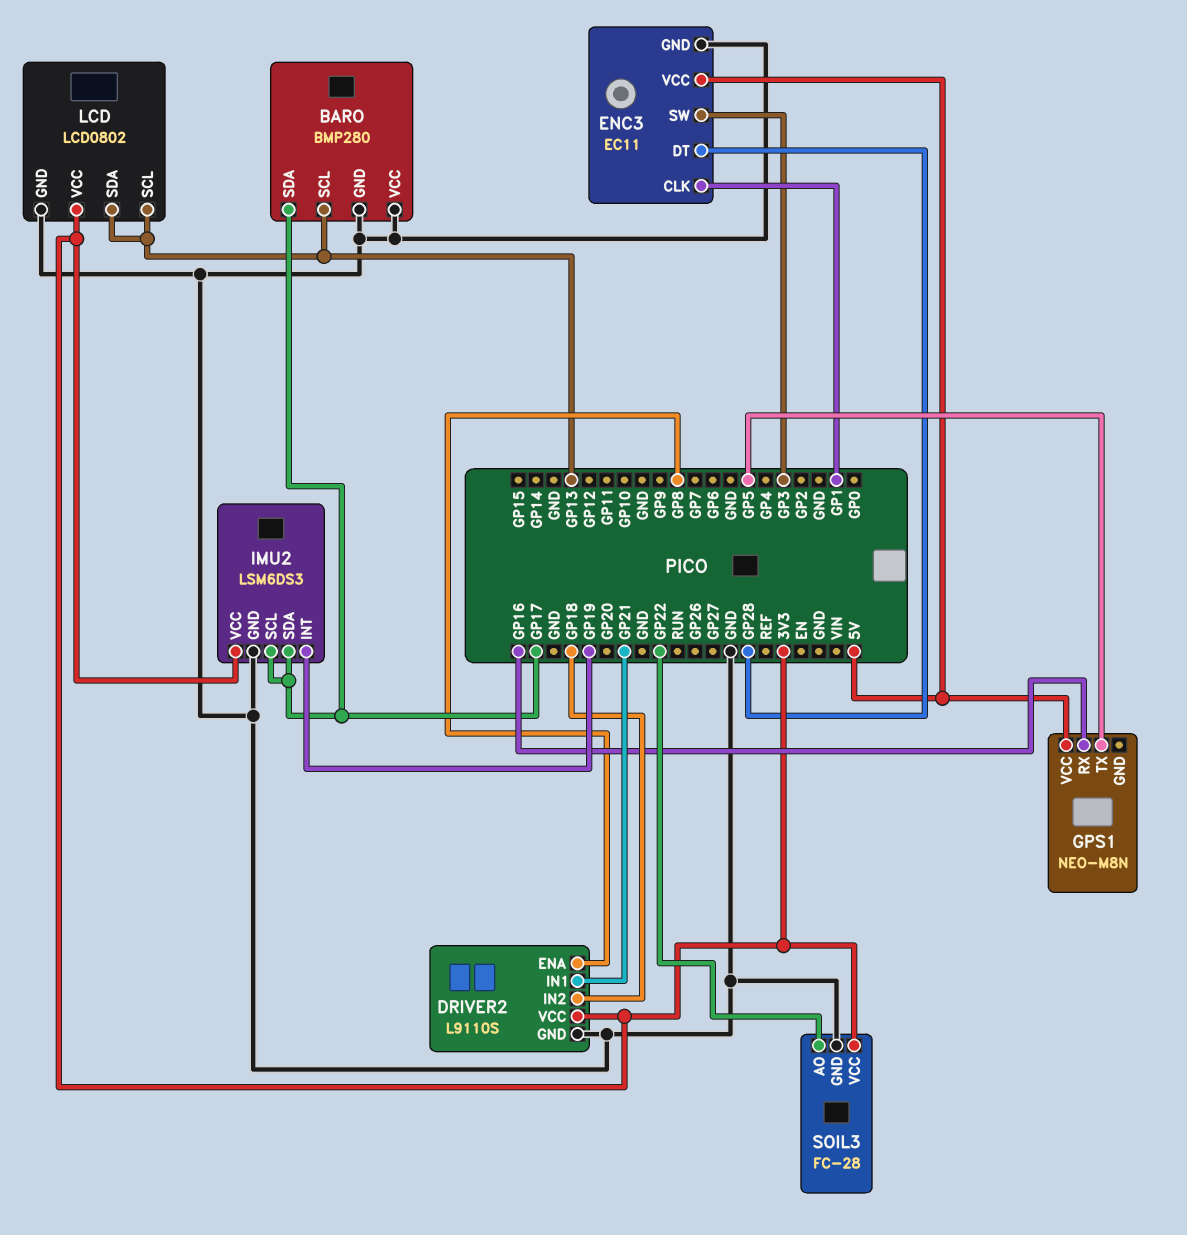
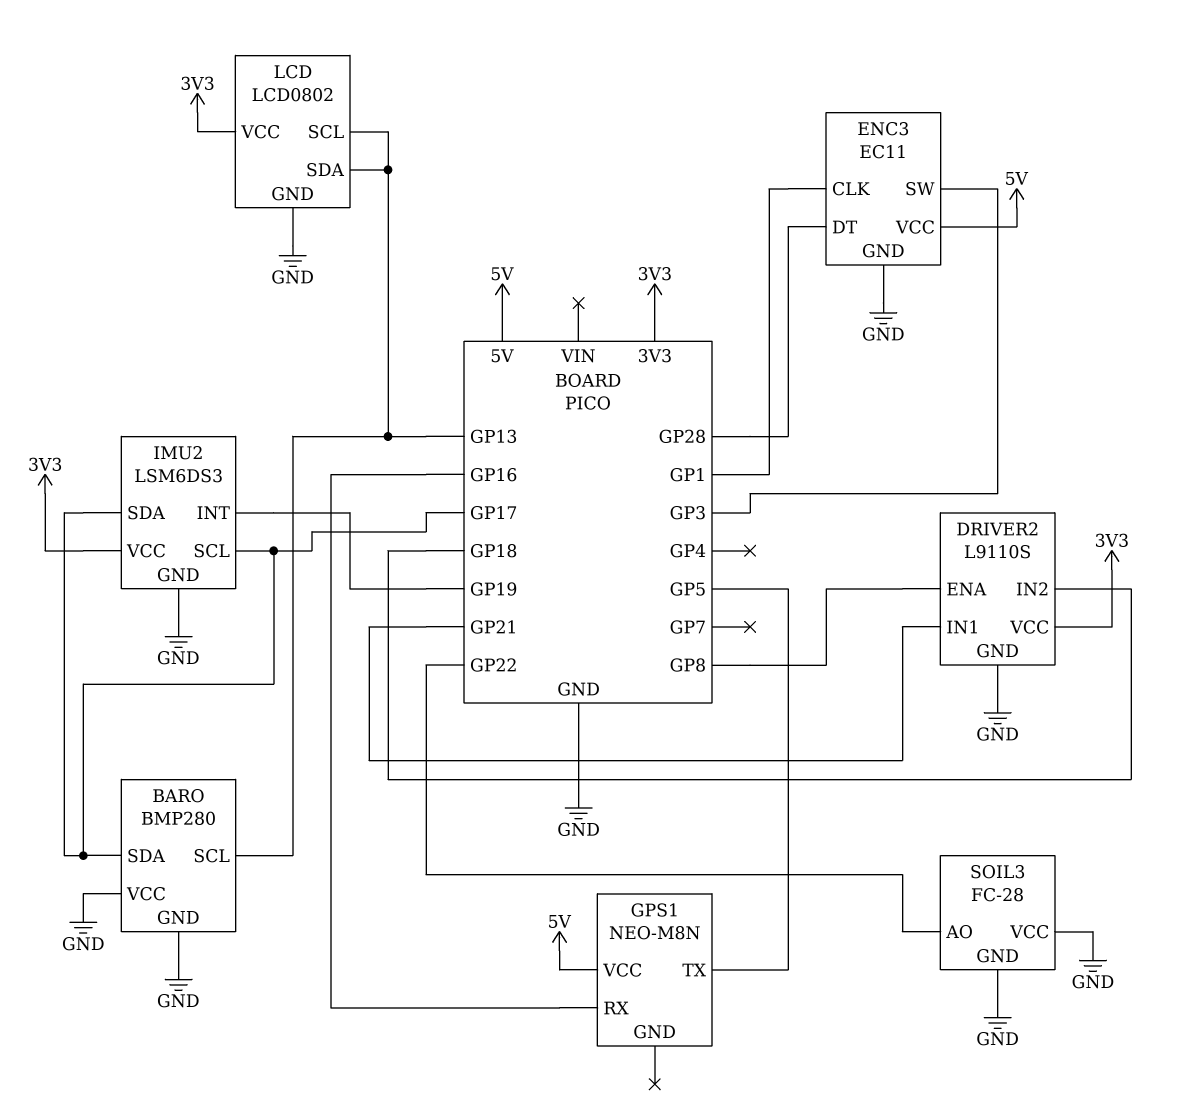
SOIL3 pin VCC: 3V3 -> GND

